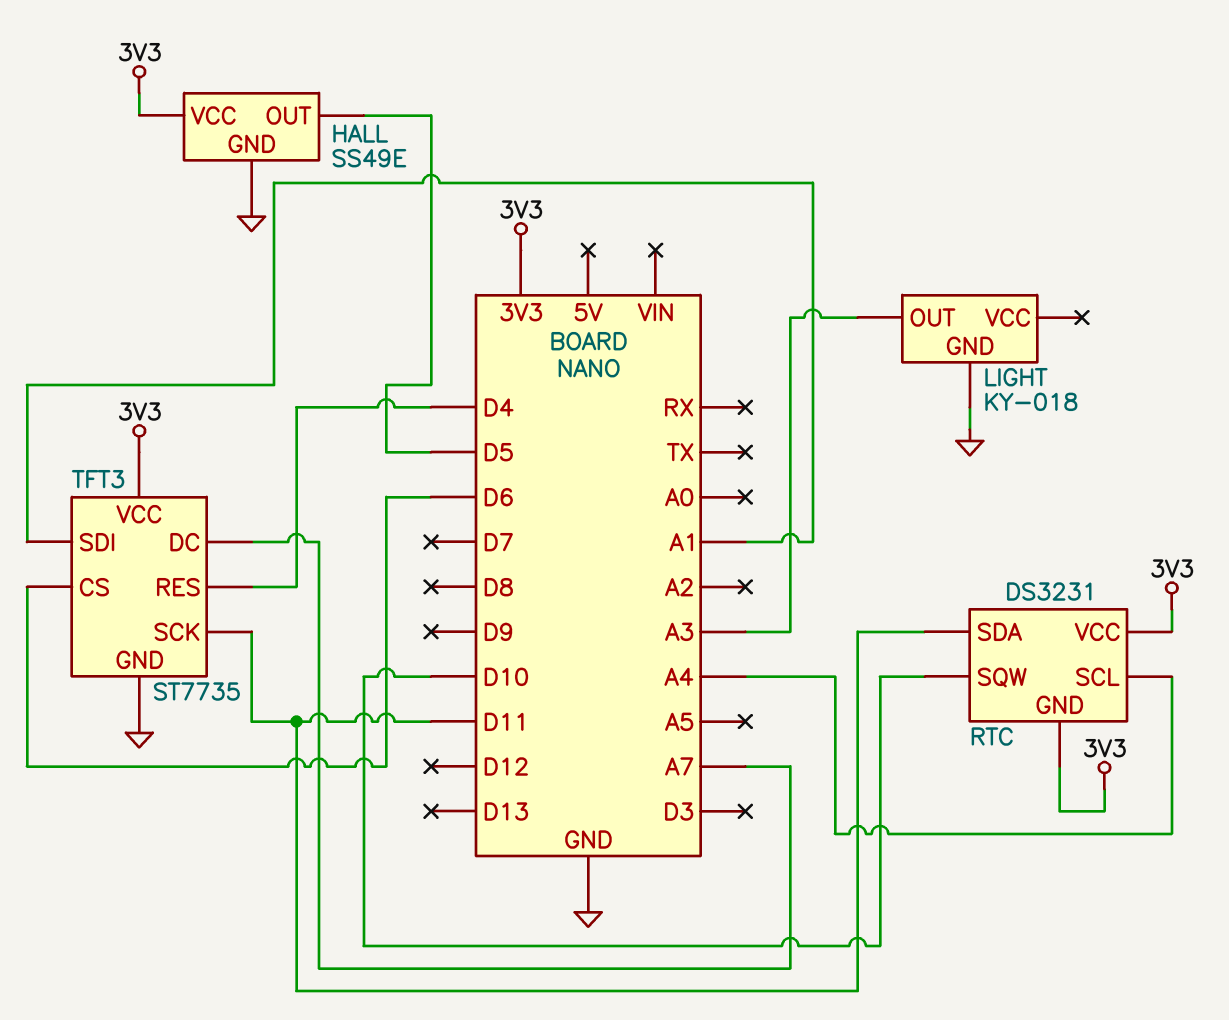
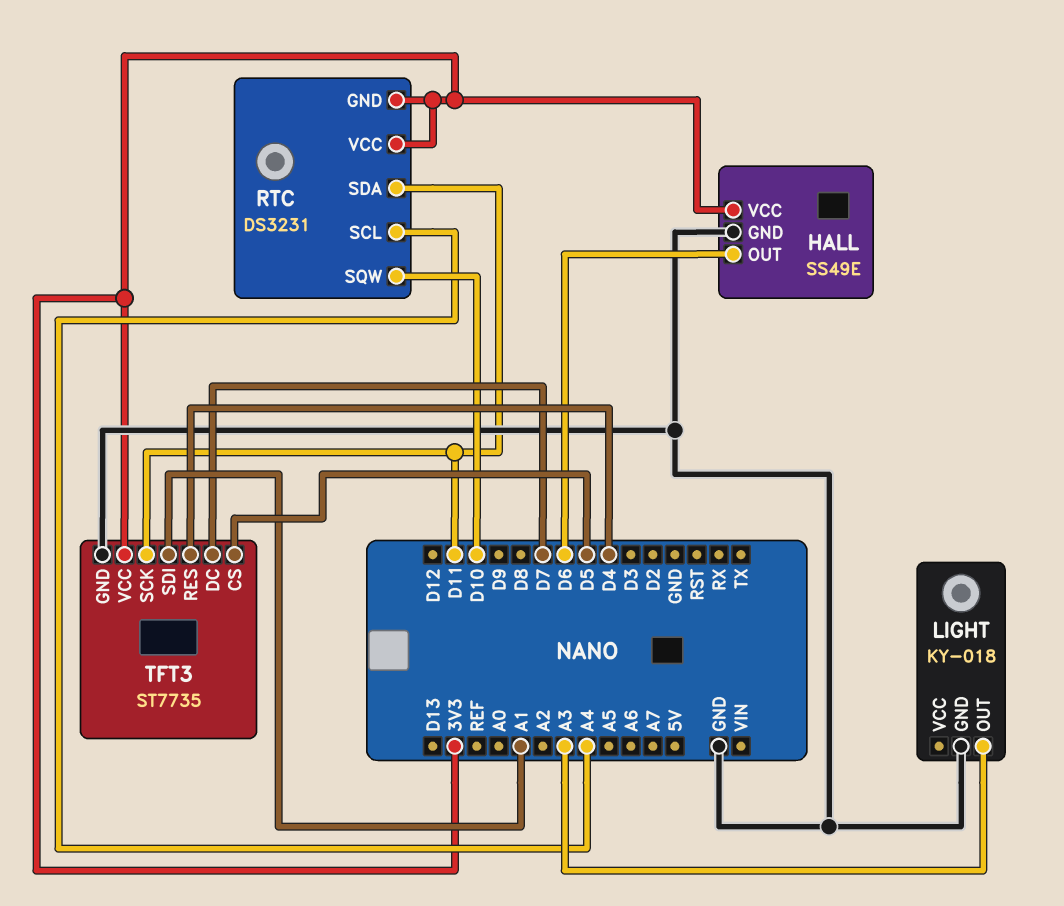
HALL pin OUT: D5 -> D6
TFT3 pin CS: D6 -> D5
TFT3 pin DC: A7 -> D7

